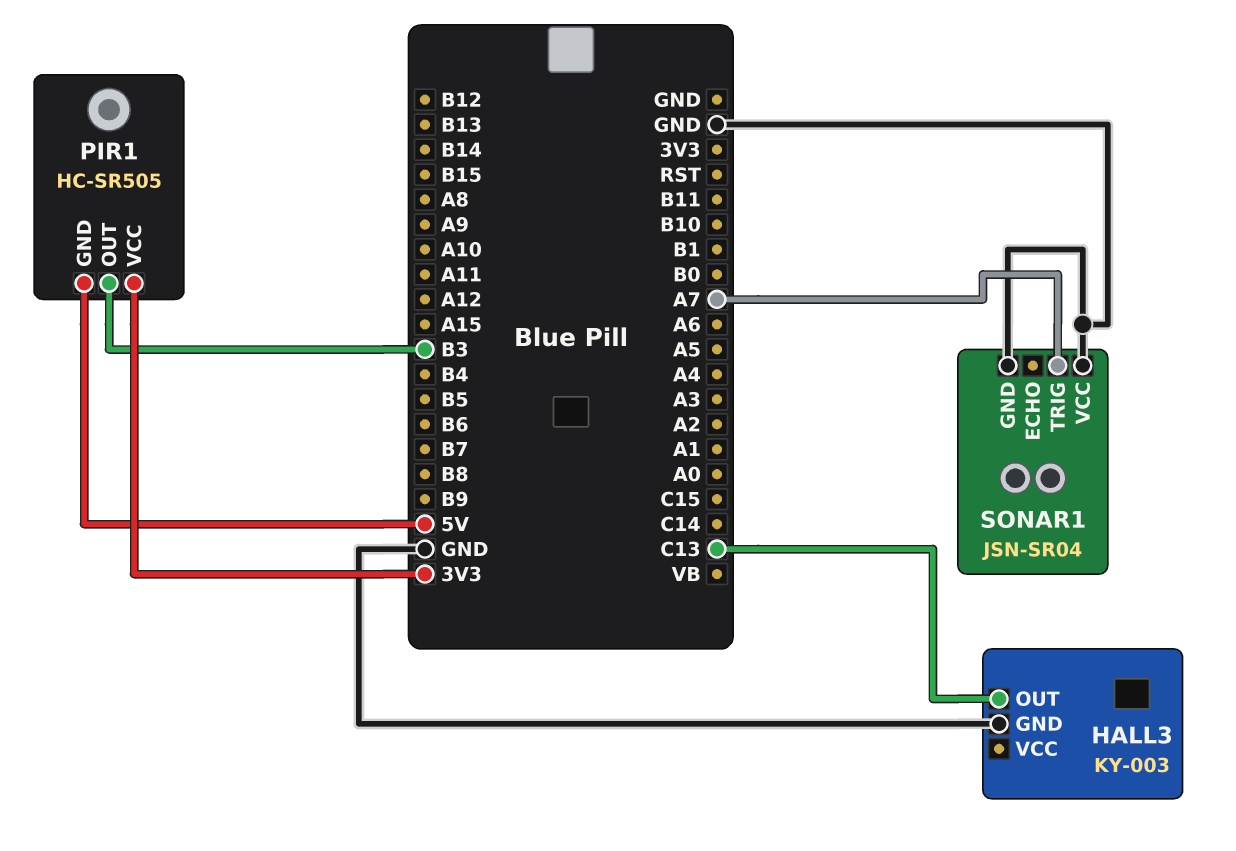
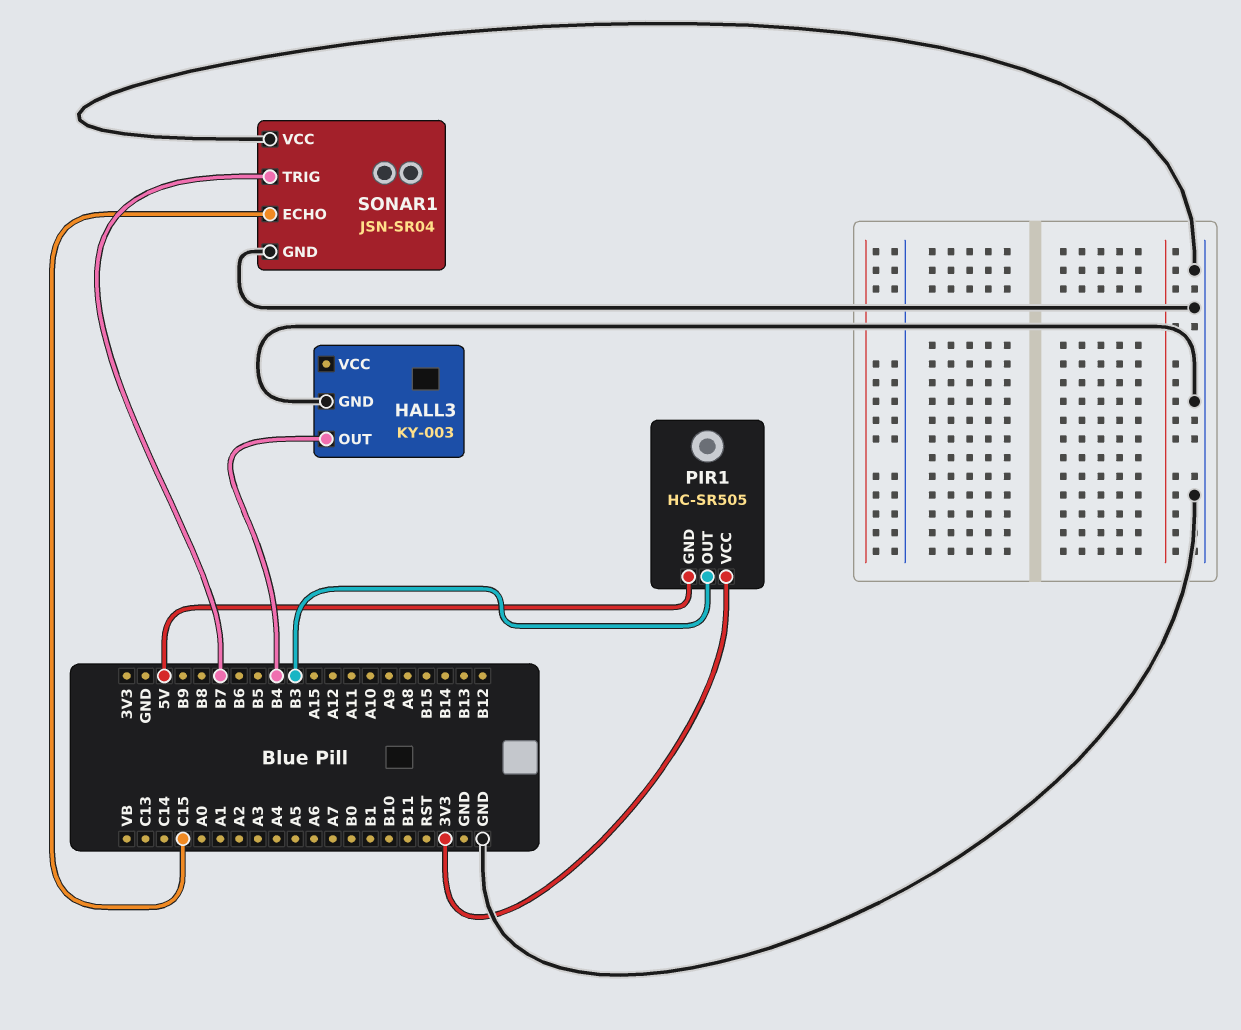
HALL3 pin OUT: C13 -> B4
SONAR1 pin ECHO: none -> C15
SONAR1 pin TRIG: A7 -> B7

